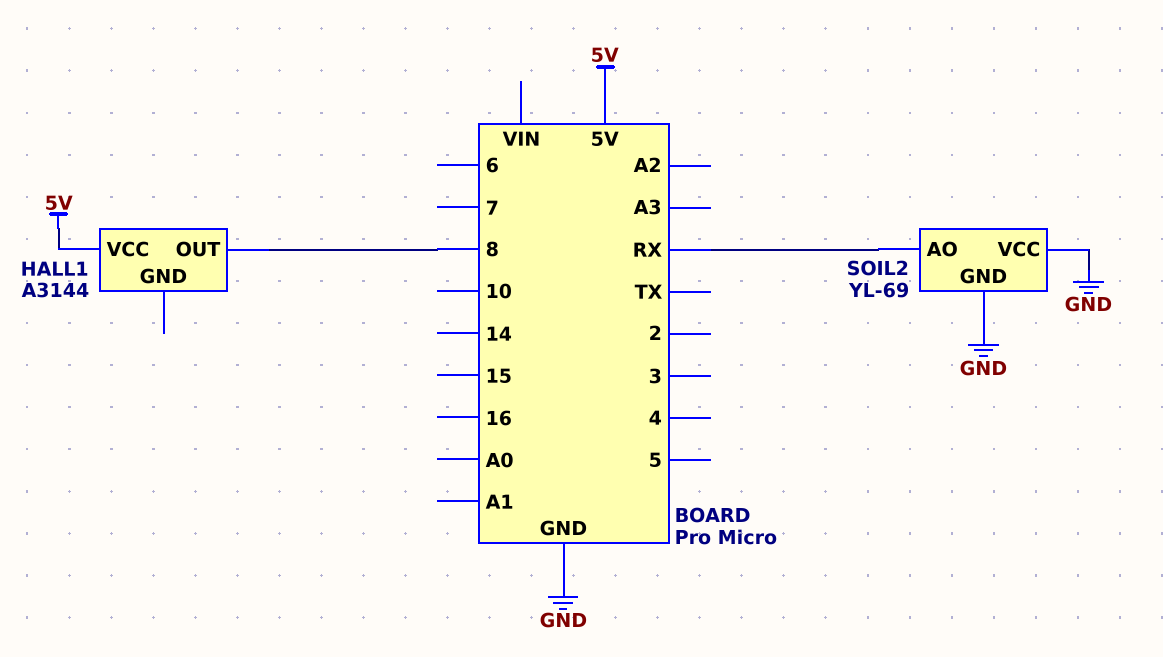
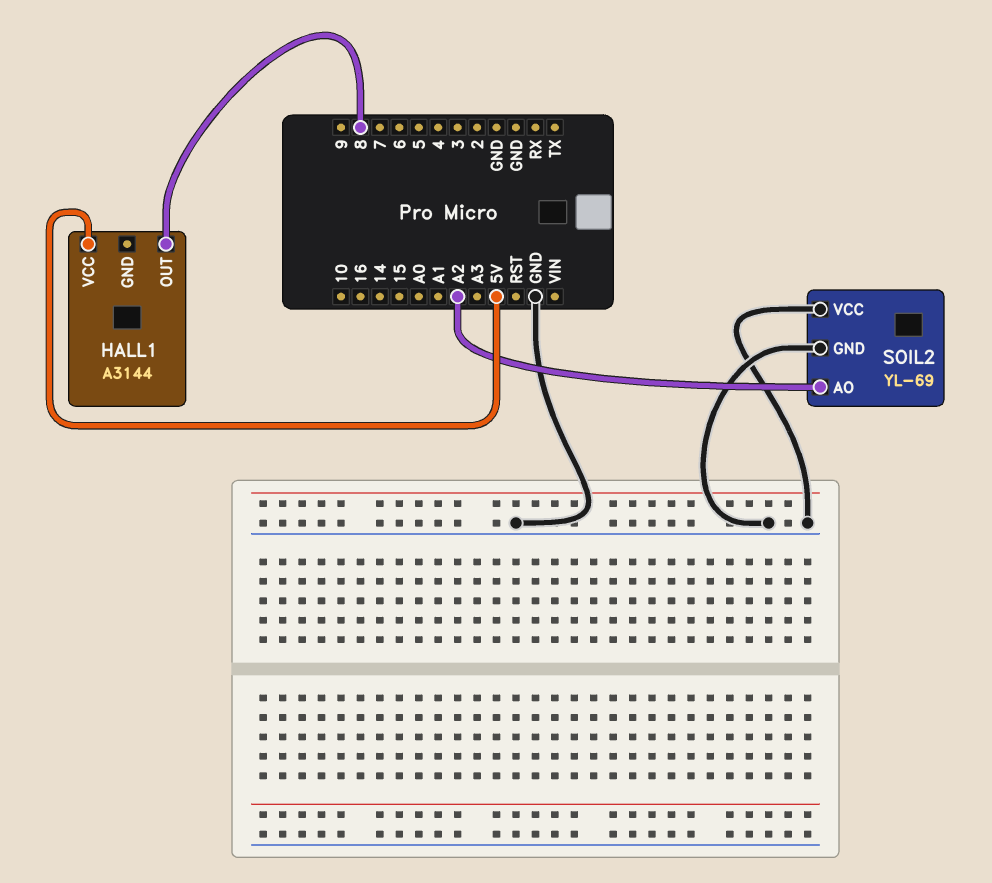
SOIL2 pin AO: RX -> A2

